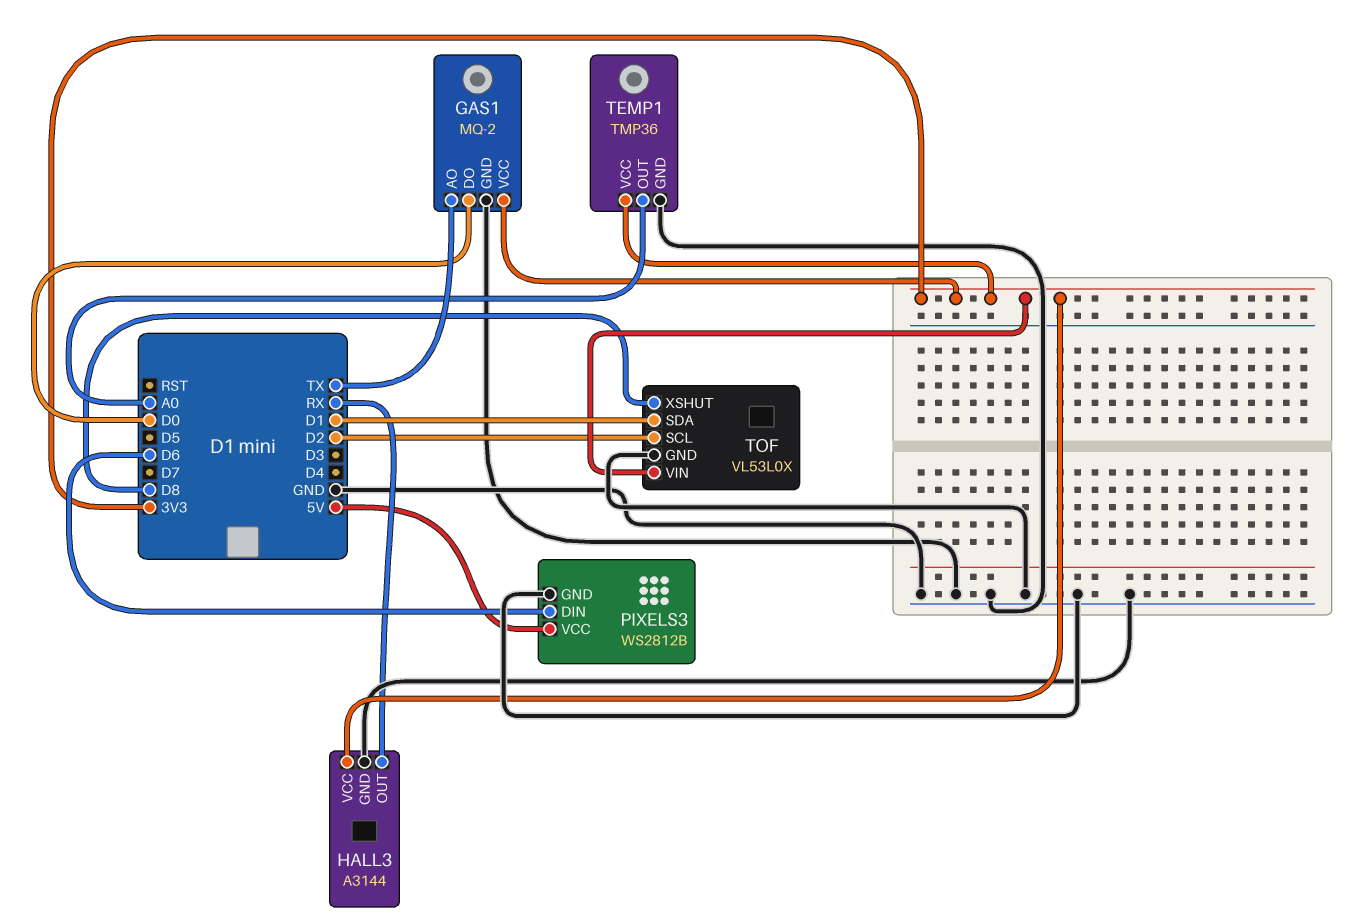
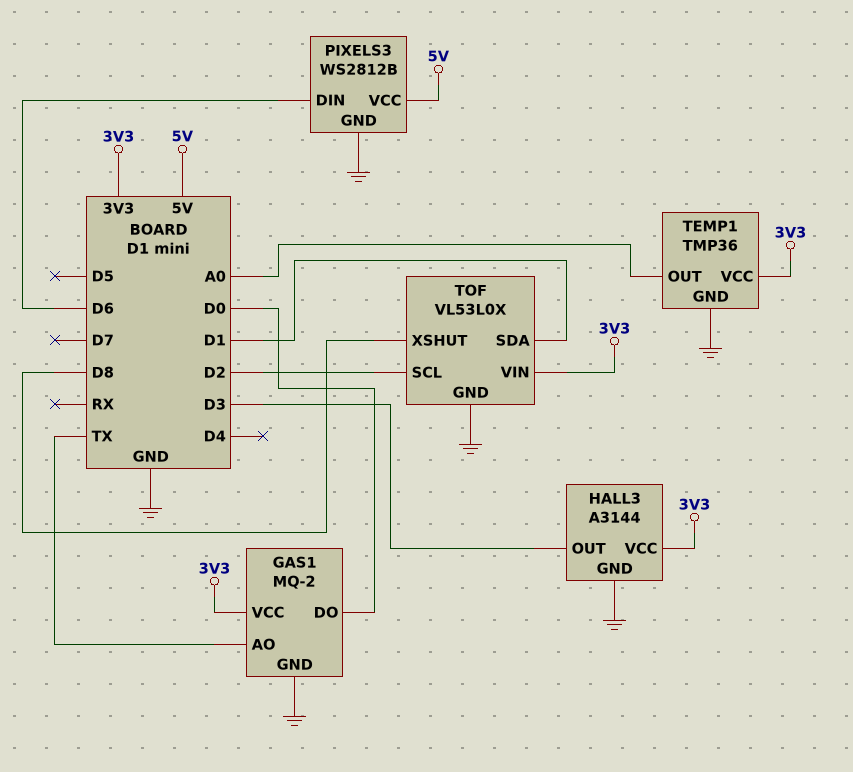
HALL3 pin OUT: RX -> D3

